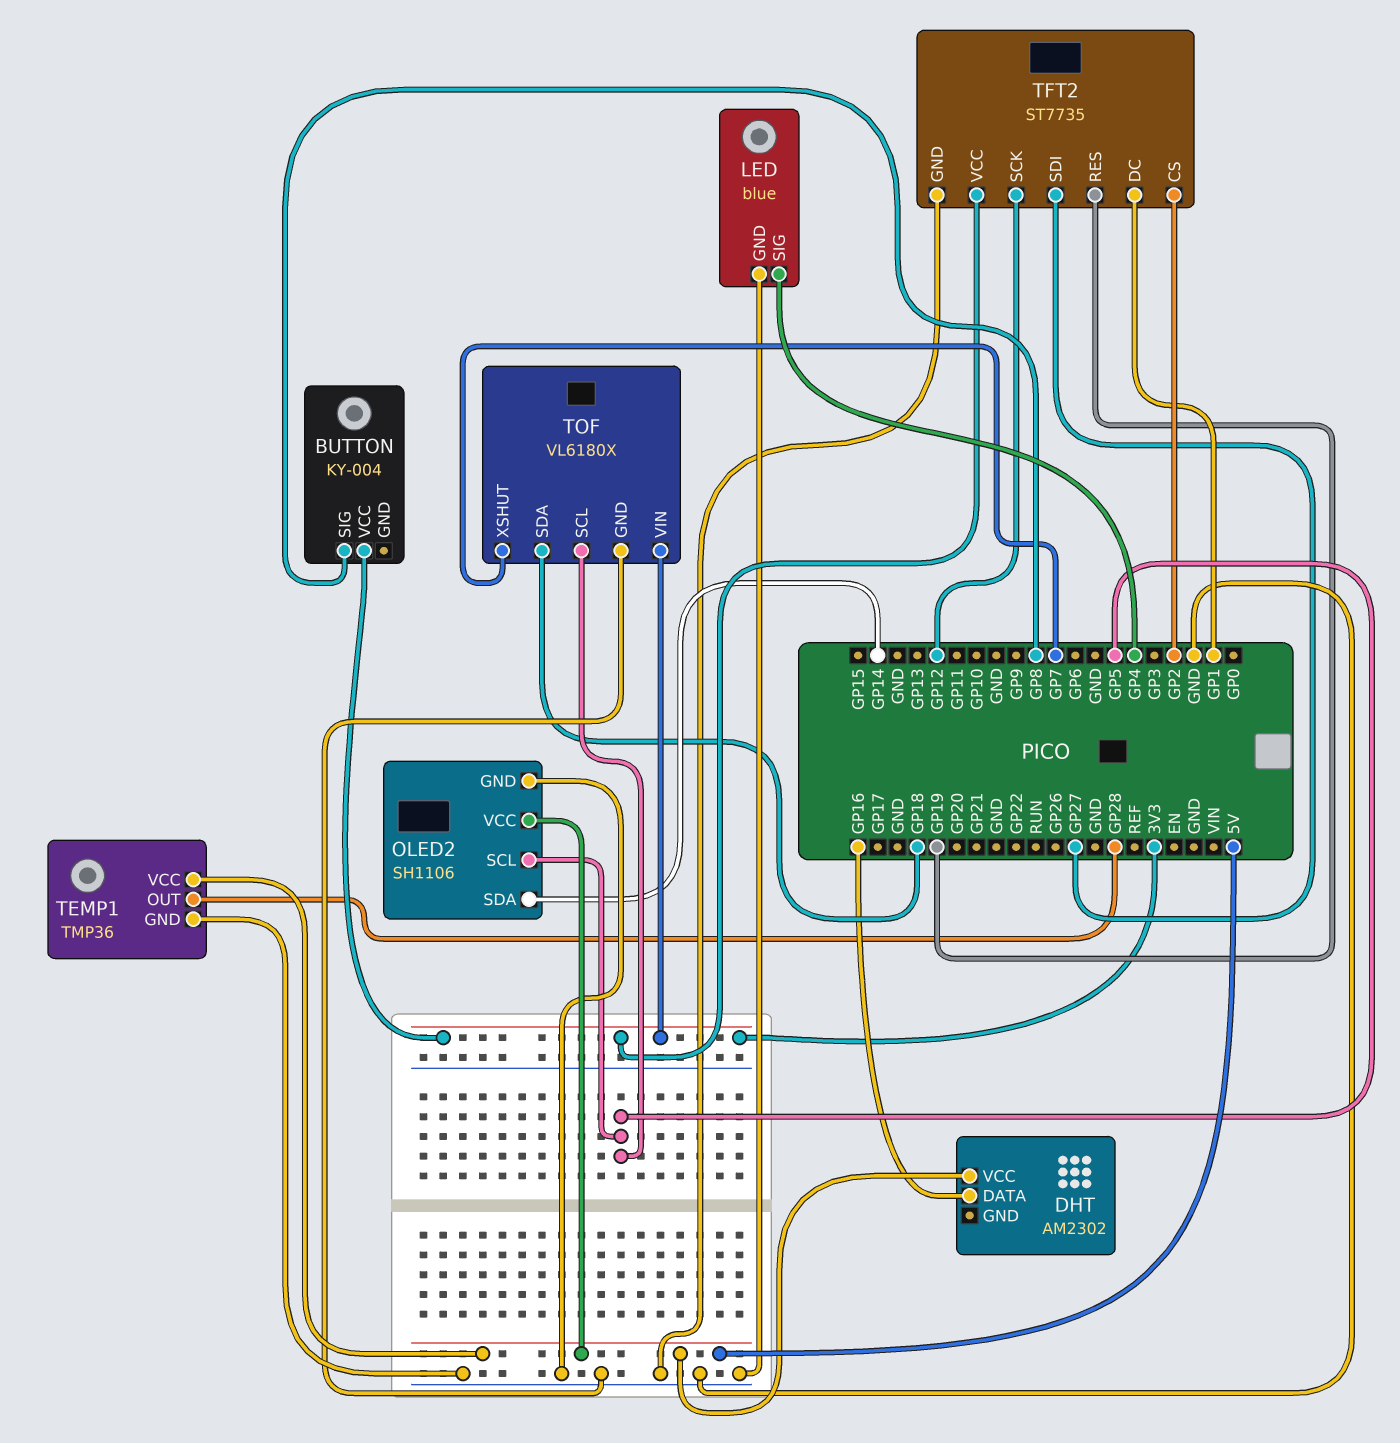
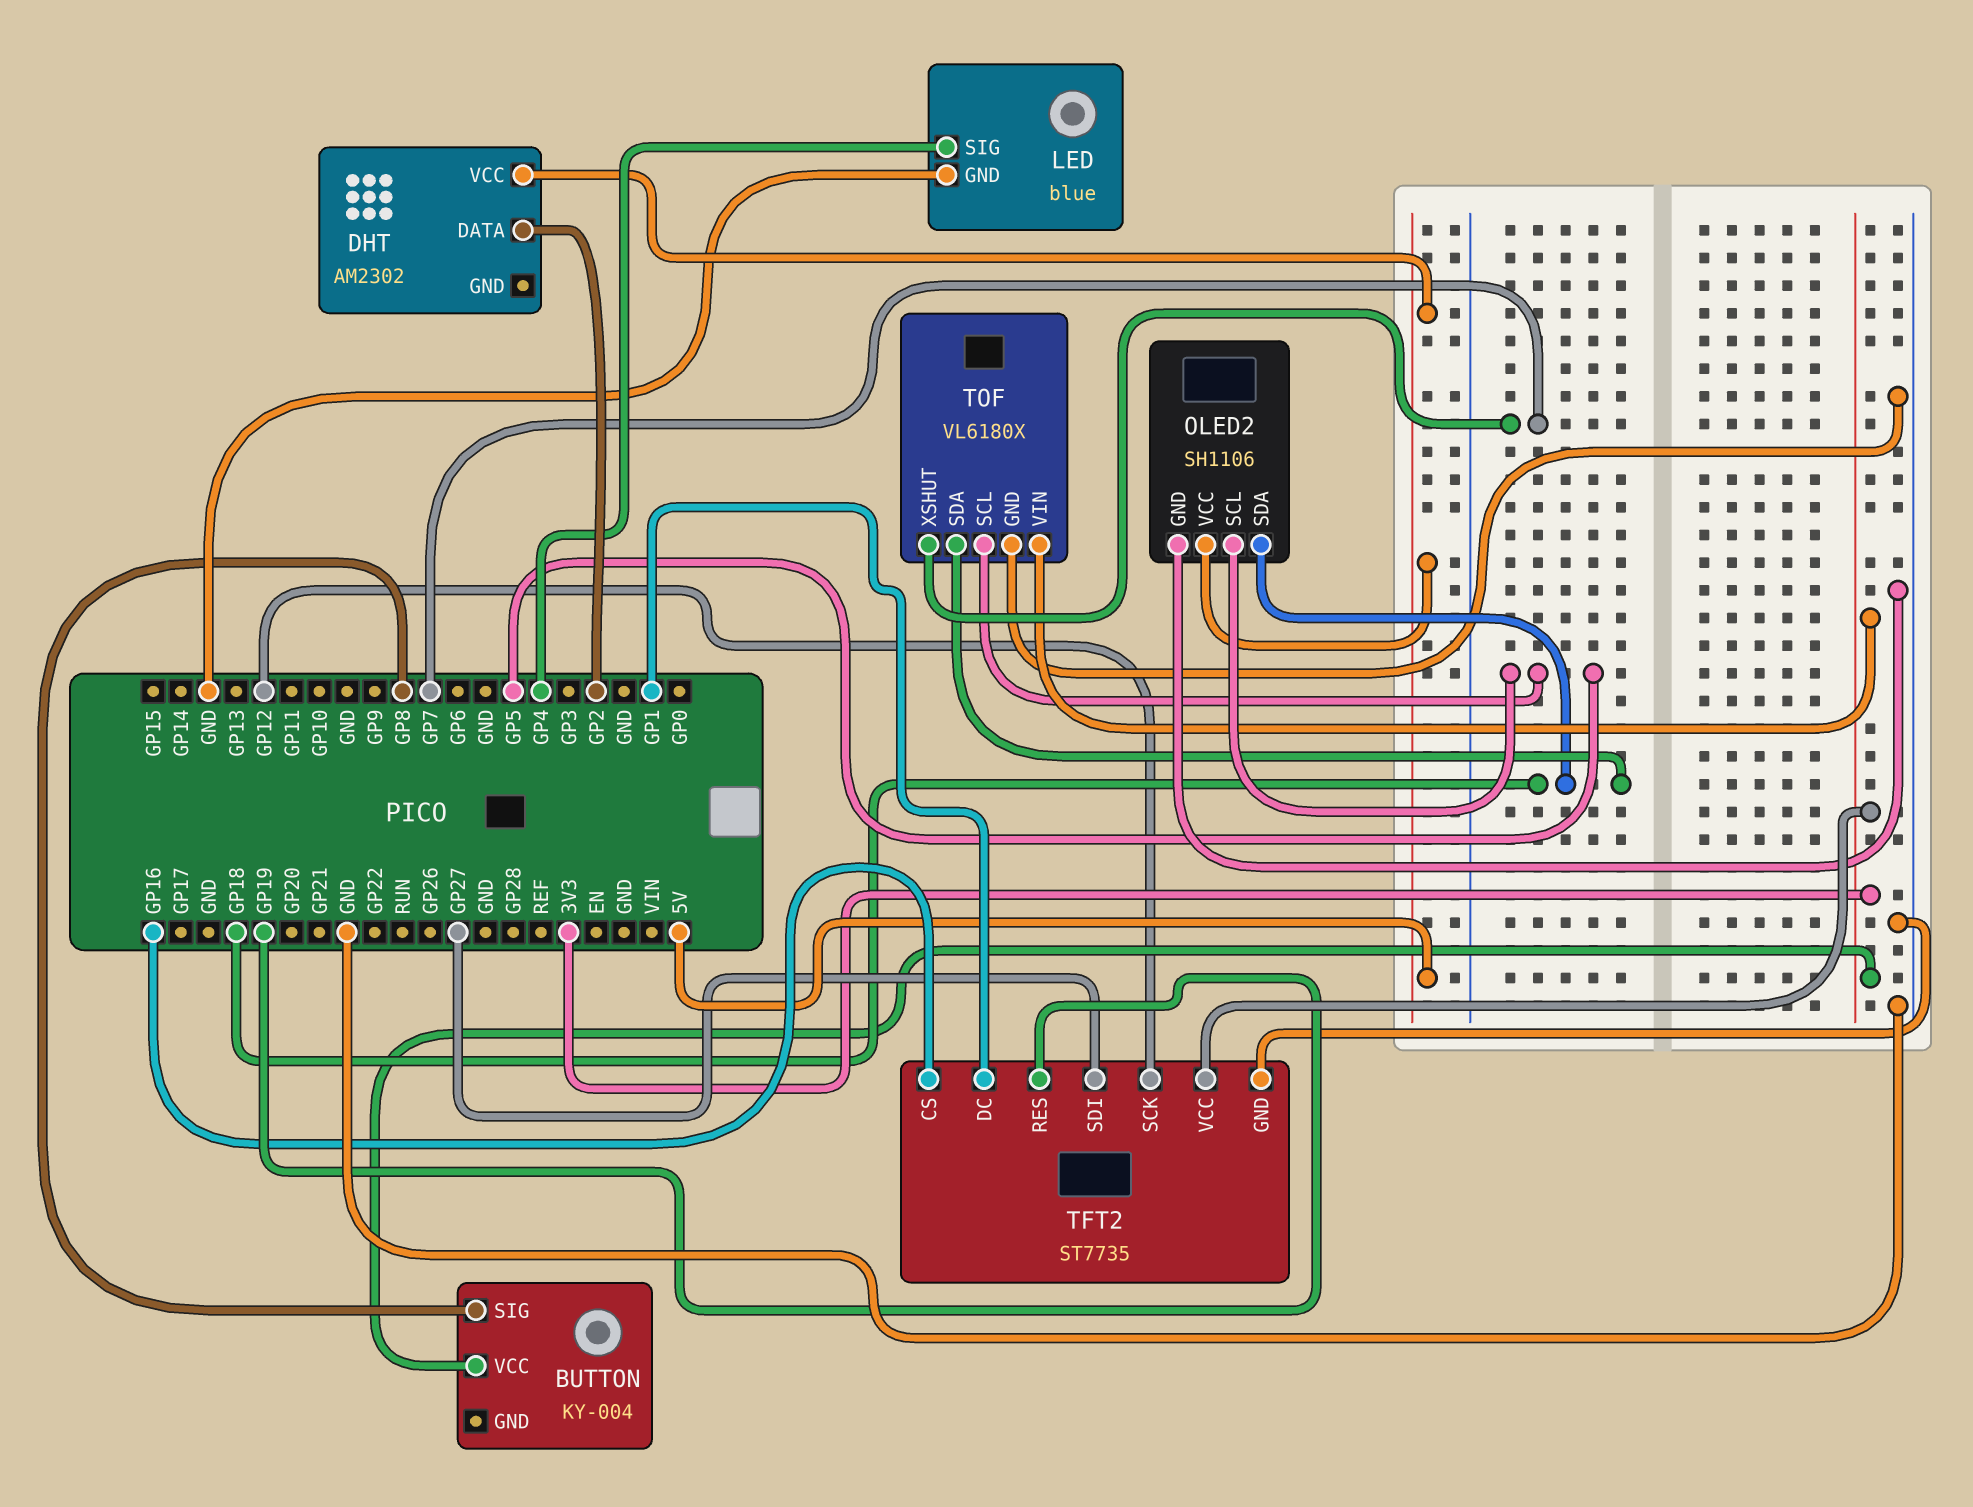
DHT pin DATA: GP16 -> GP2
OLED2 pin SDA: GP14 -> GP18
TEMP1: TMP36 -> none
TEMP1 pin GND: GND -> none
TEMP1 pin OUT: GP28 -> none
TEMP1 pin VCC: 5V -> none
TFT2 pin CS: GP2 -> GP16

